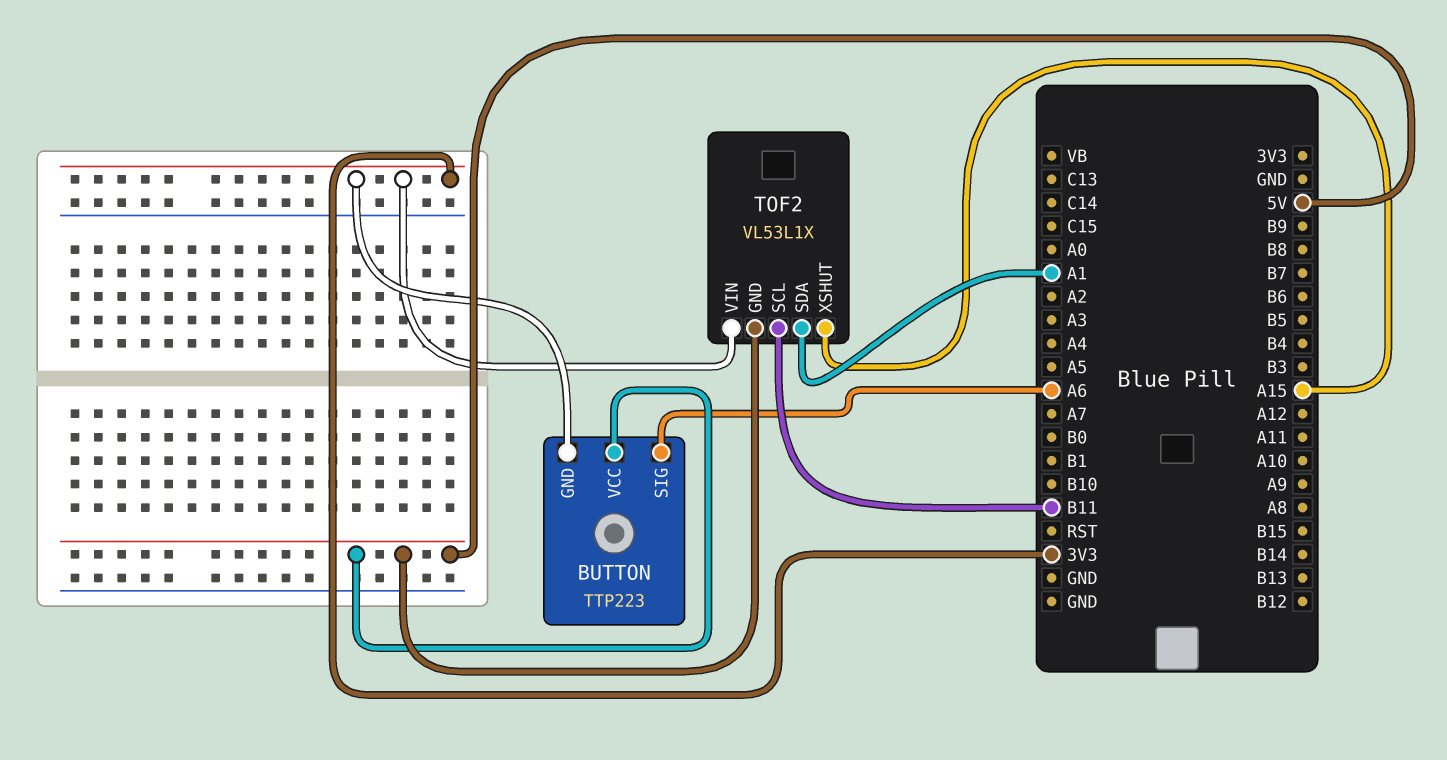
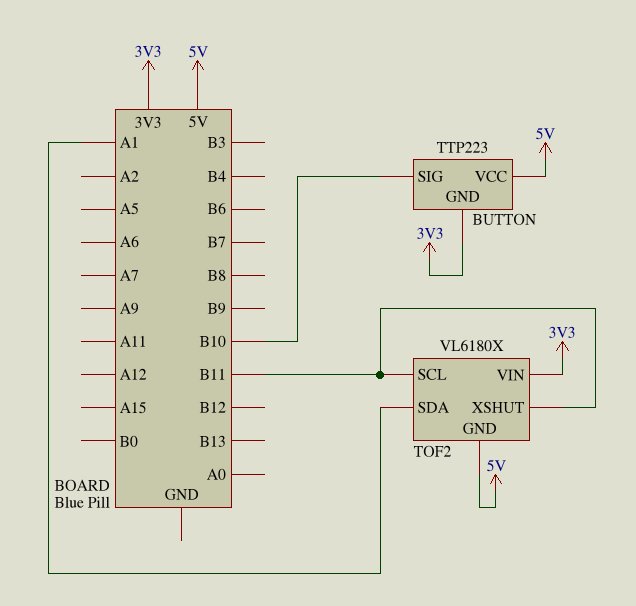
BUTTON pin SIG: A6 -> B10
TOF2: VL53L1X -> VL6180X
TOF2 pin XSHUT: A15 -> B11

